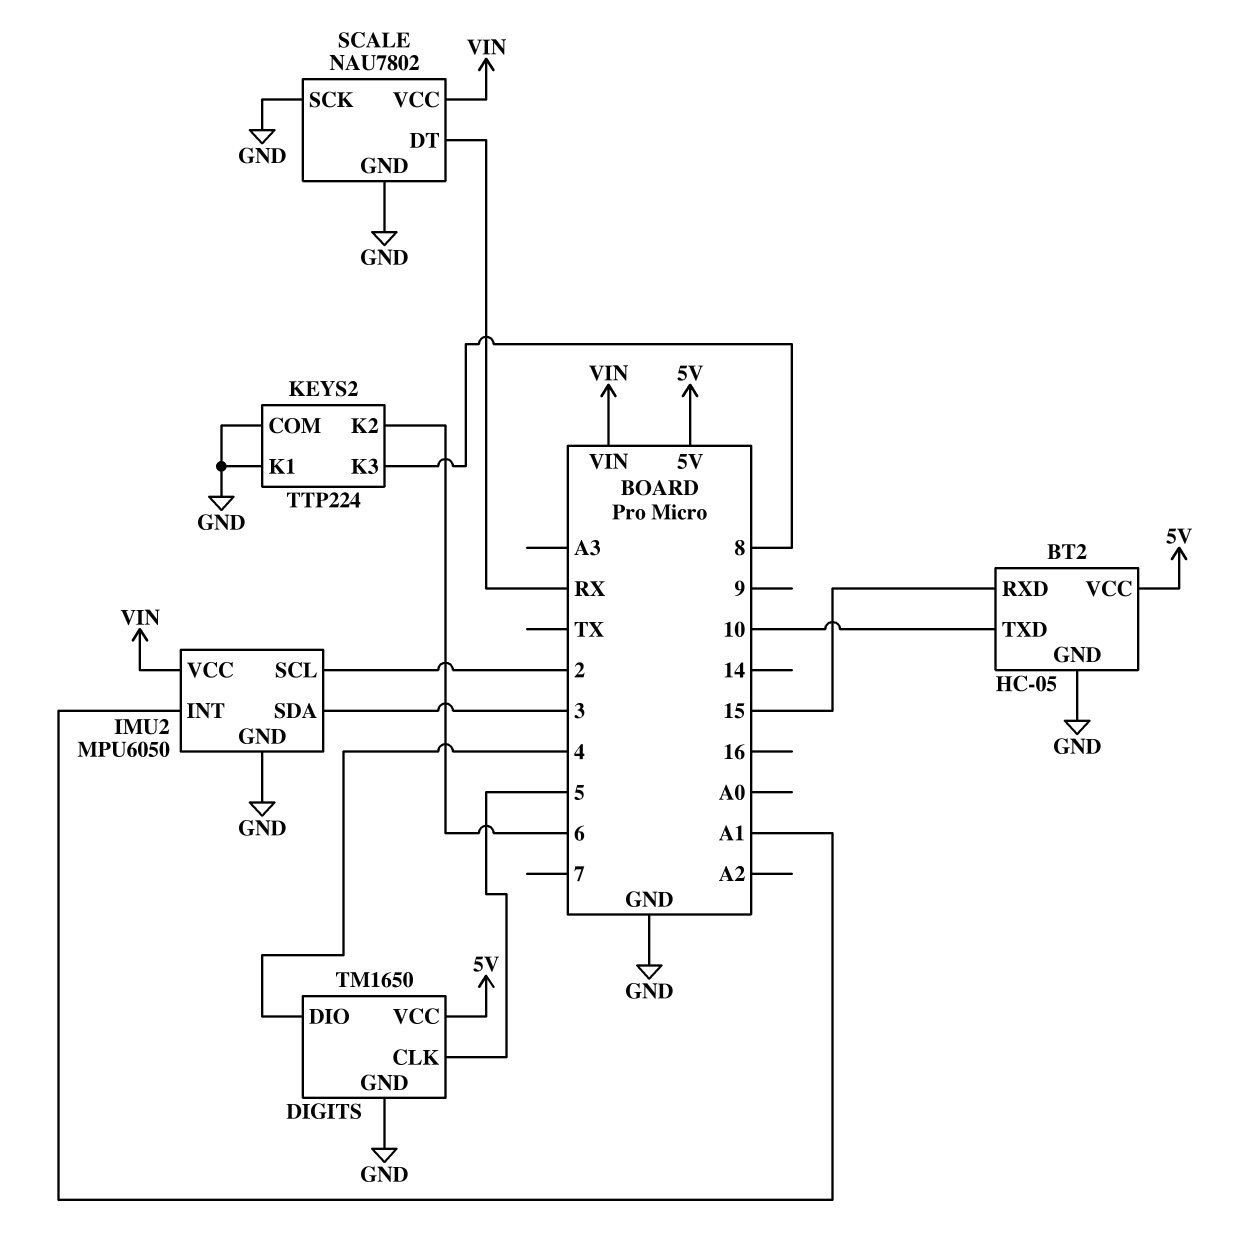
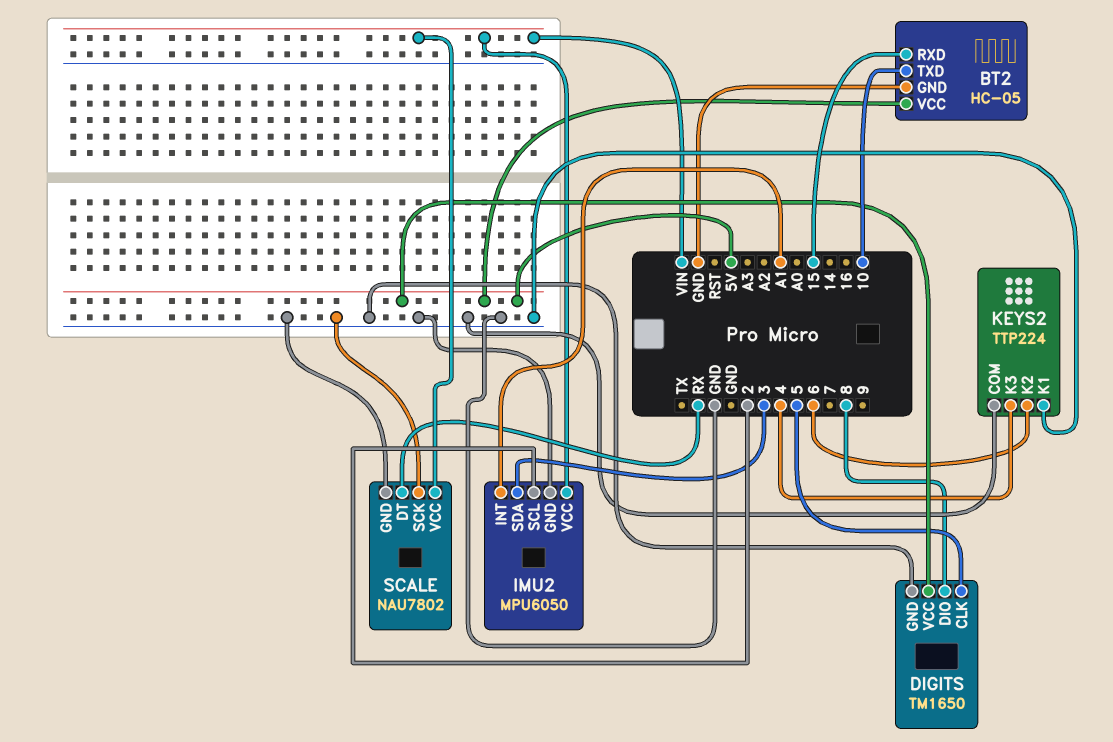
DIGITS pin DIO: 4 -> 8
KEYS2 pin K3: 8 -> 4

